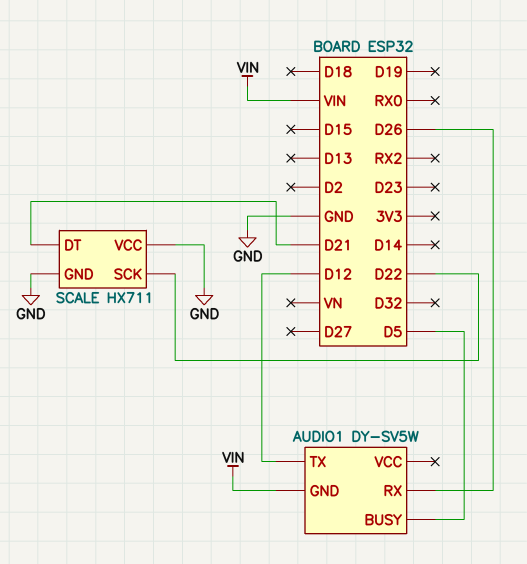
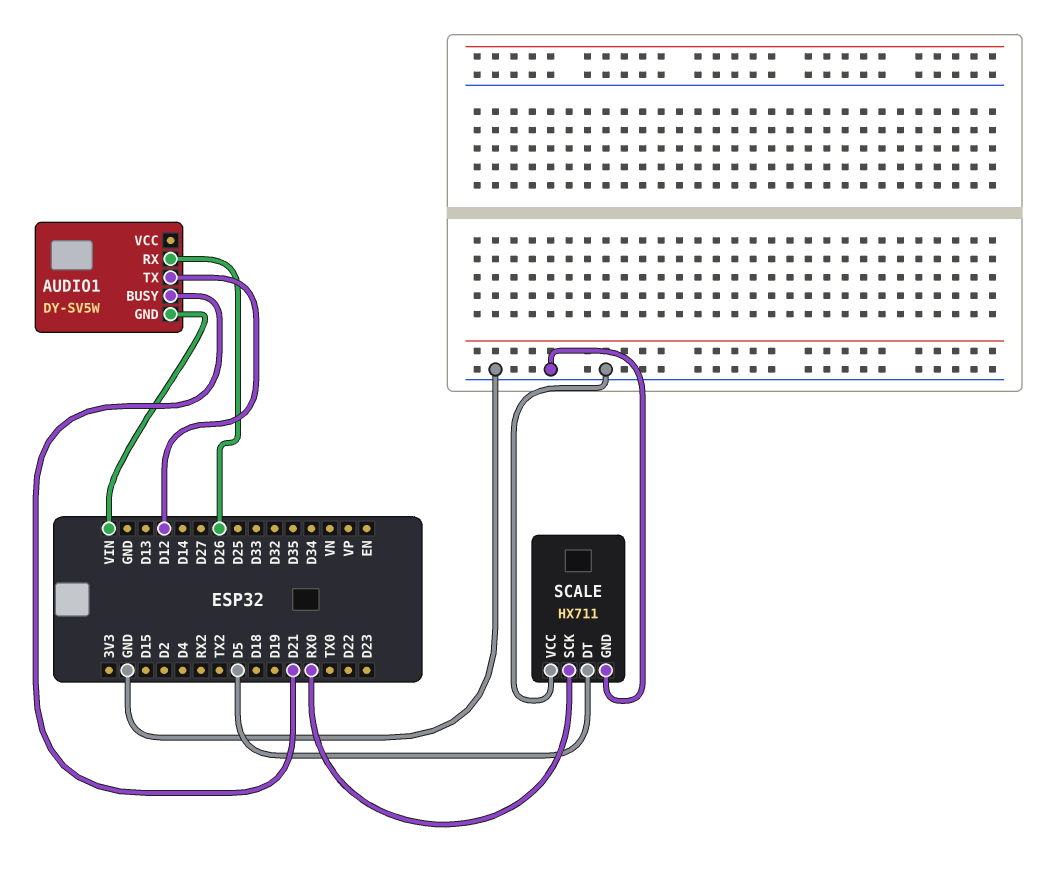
AUDIO1 pin BUSY: D5 -> D21
SCALE pin DT: D21 -> D5
SCALE pin SCK: D22 -> RX0

